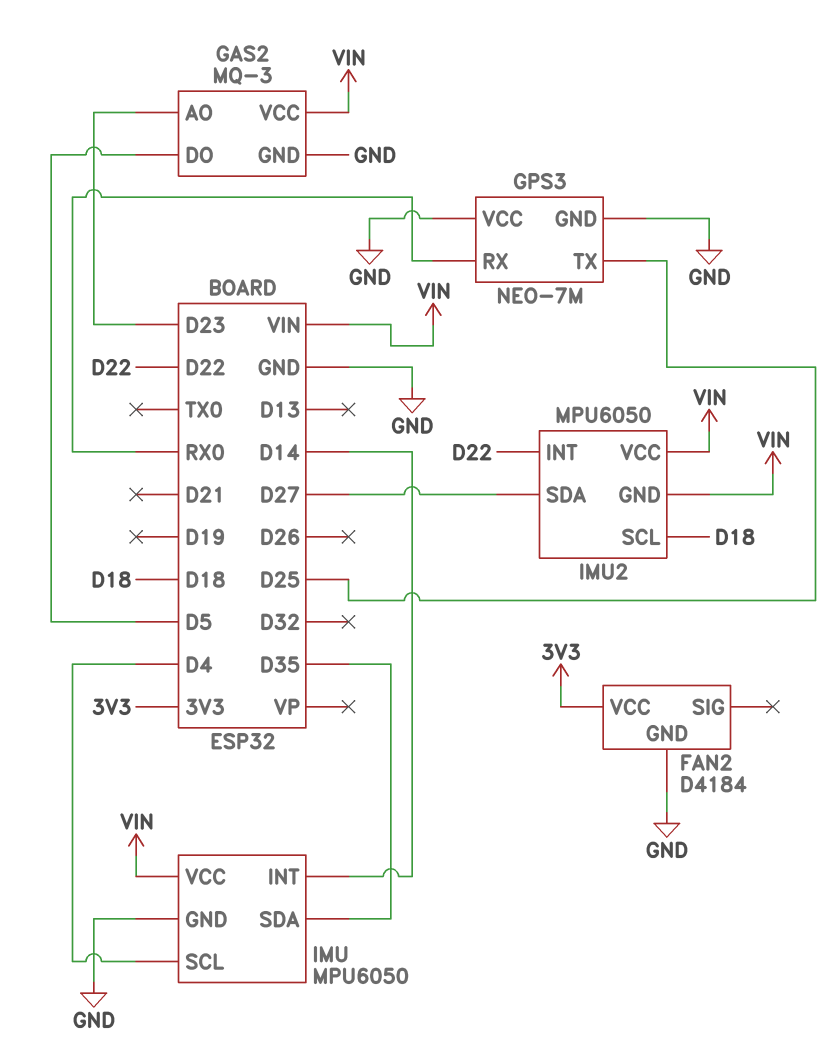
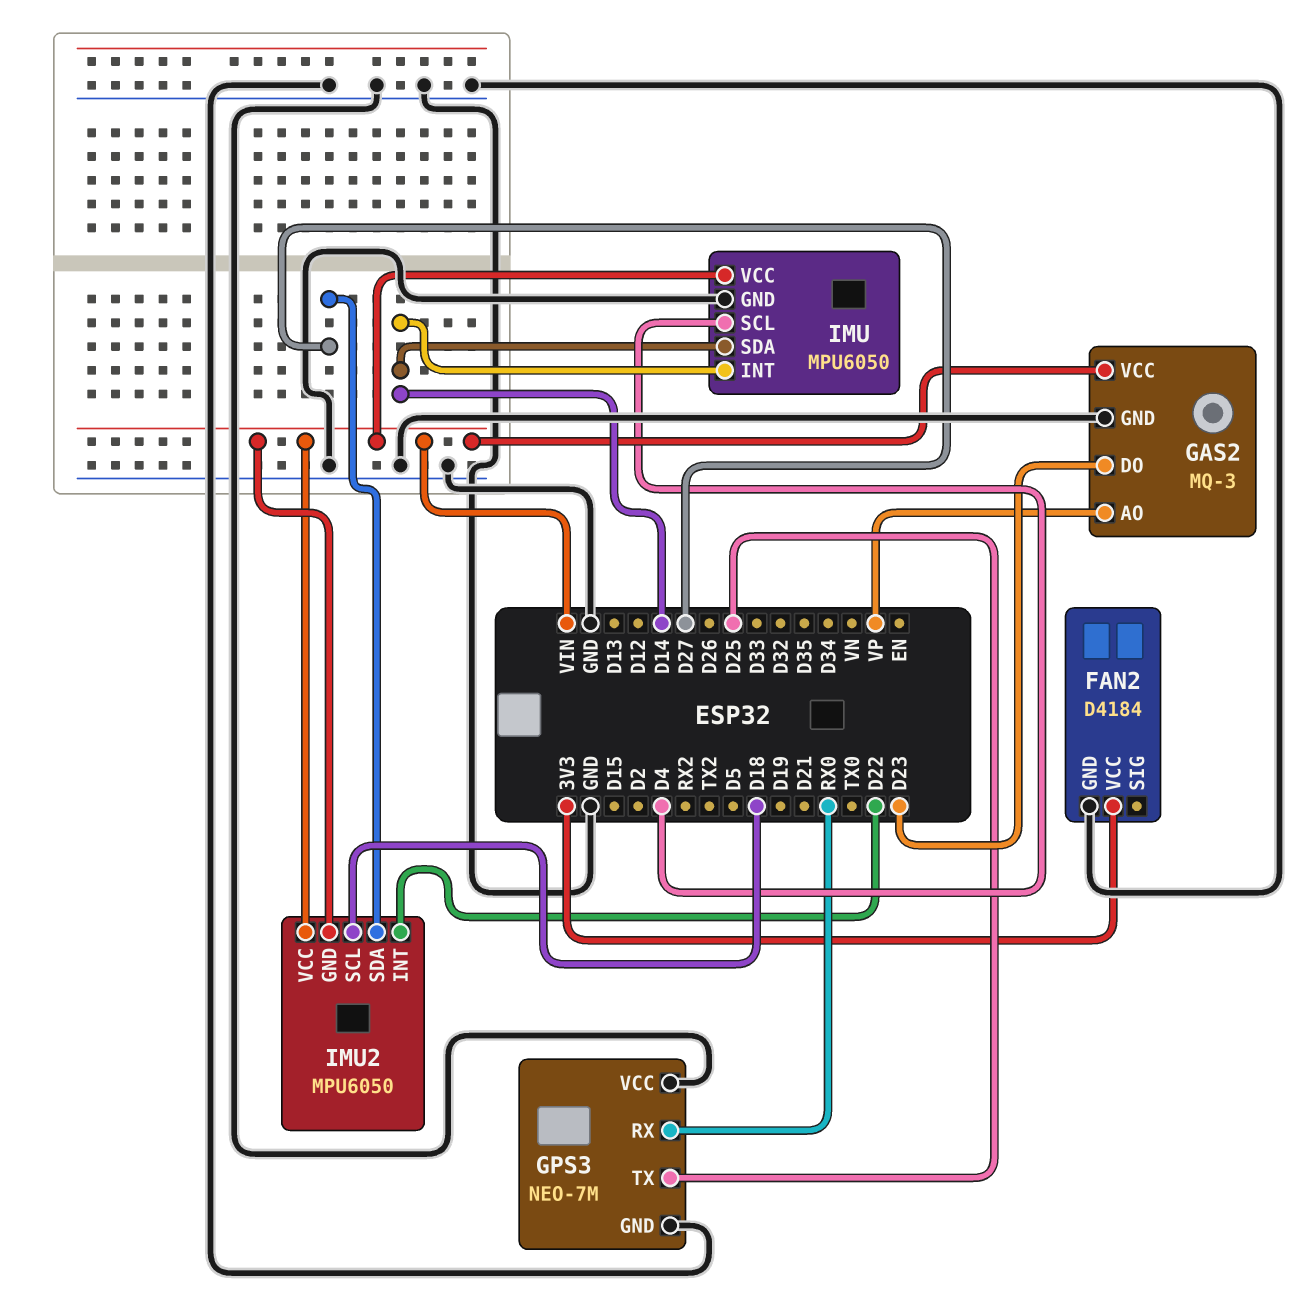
GAS2 pin AO: D23 -> VP
GAS2 pin DO: D5 -> D23
IMU pin SDA: D35 -> D14

